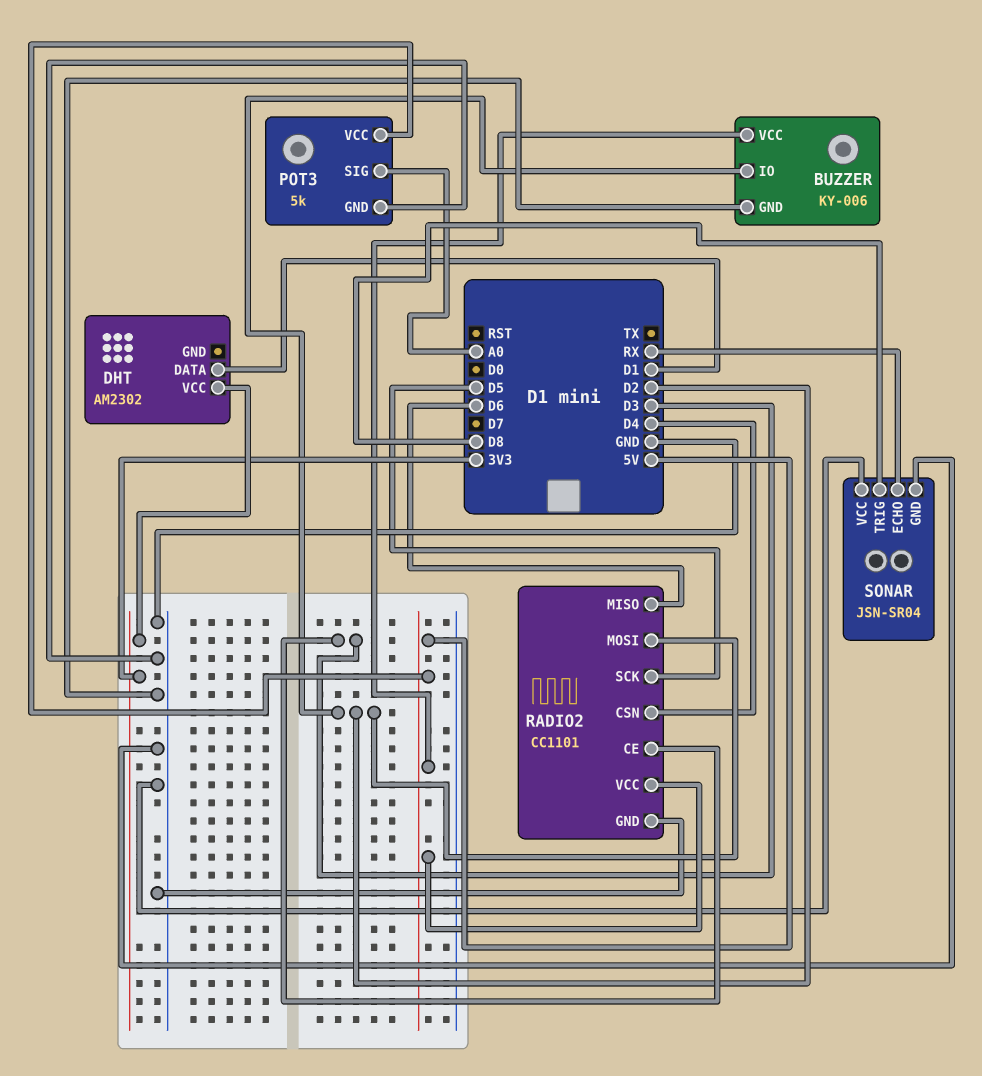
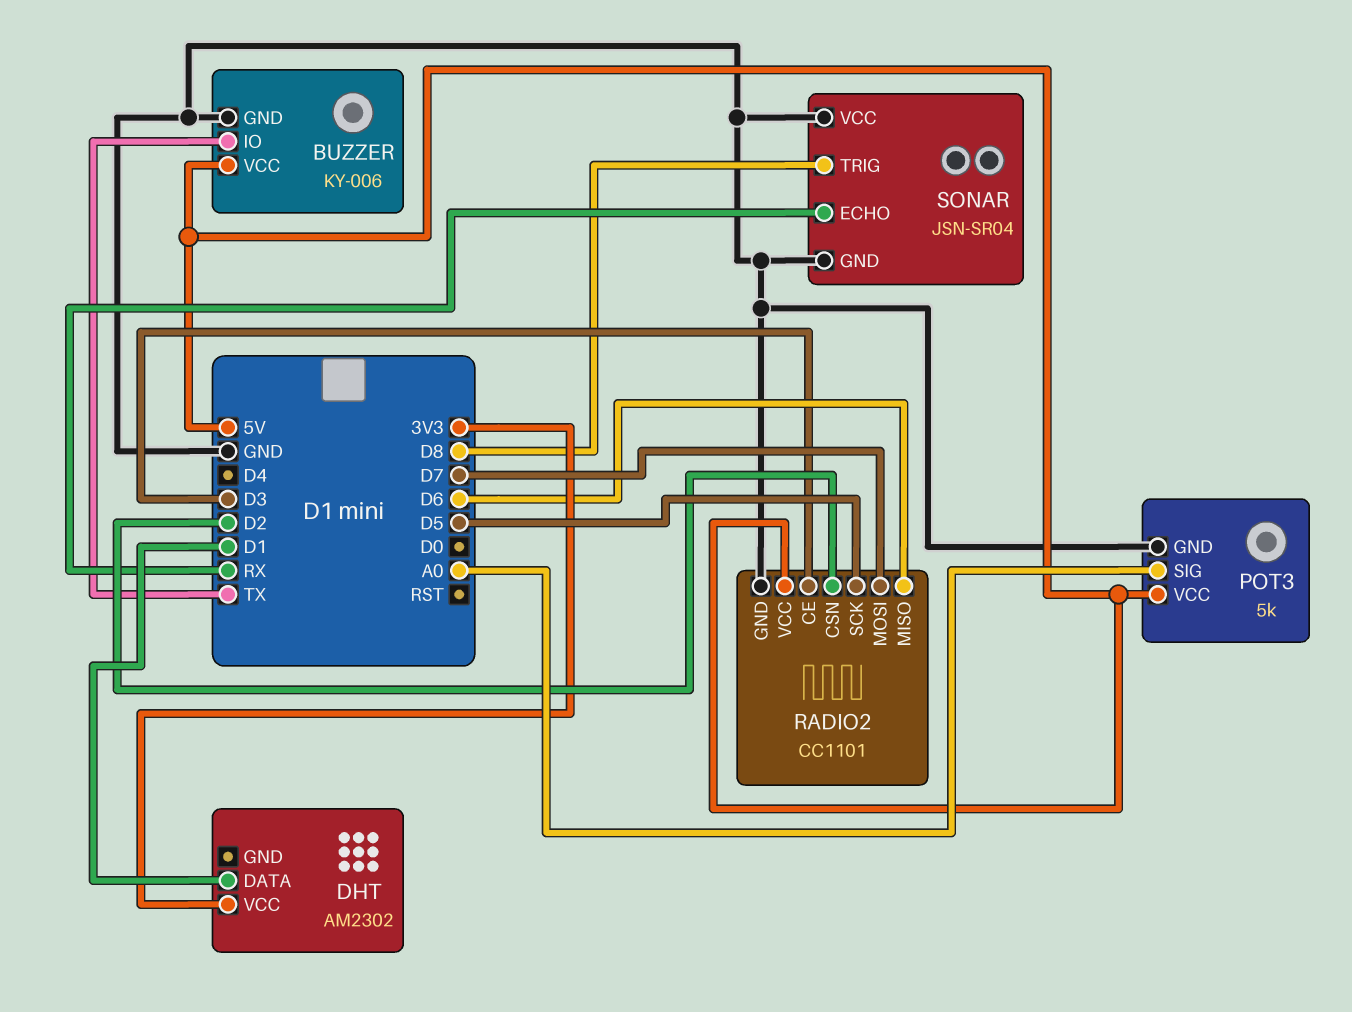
BUZZER pin IO: D2 -> TX
RADIO2 pin CSN: D4 -> D2
RADIO2 pin MOSI: D2 -> D7

